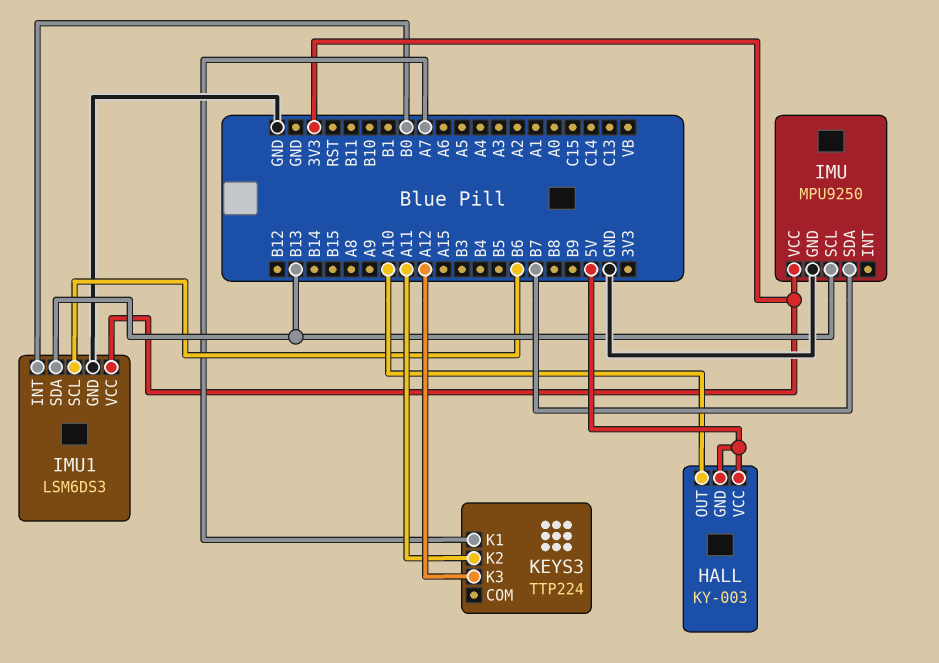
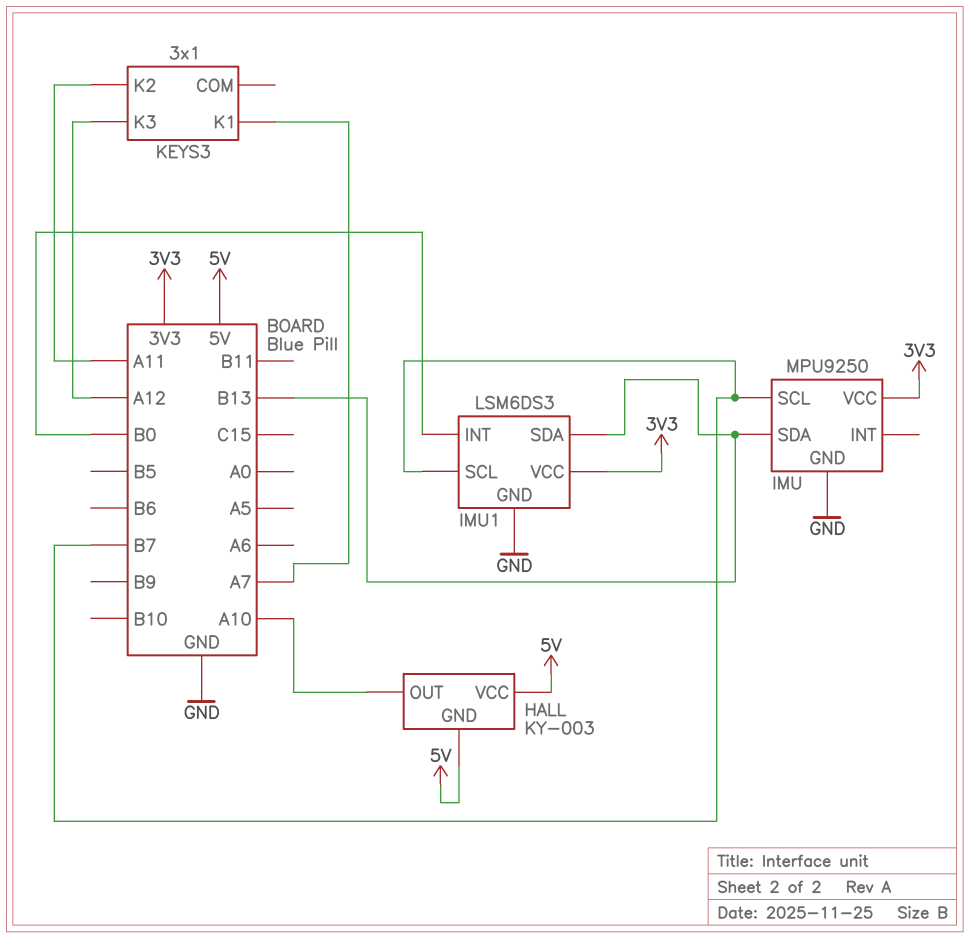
IMU pin SCL: B13 -> B7
IMU pin SDA: B7 -> B13
IMU1 pin SCL: B6 -> B7
KEYS3: TTP224 -> 3x1

